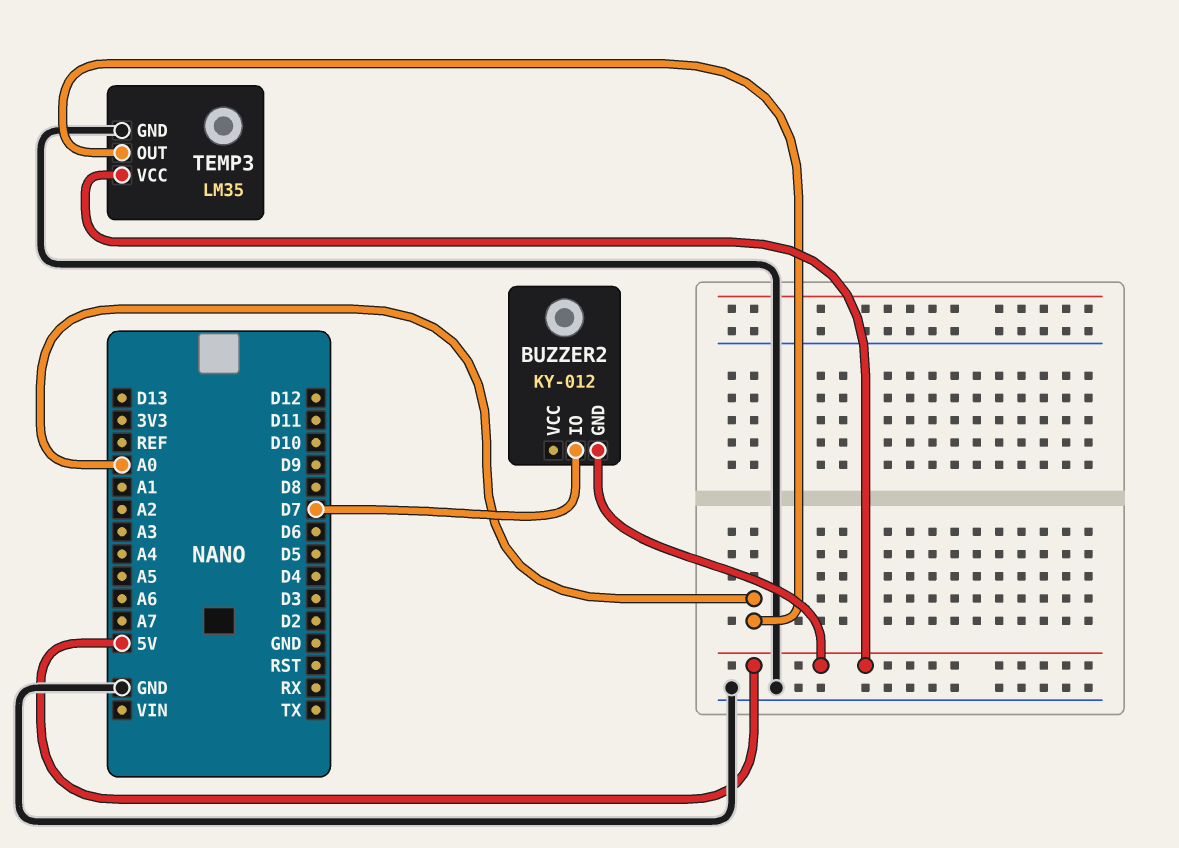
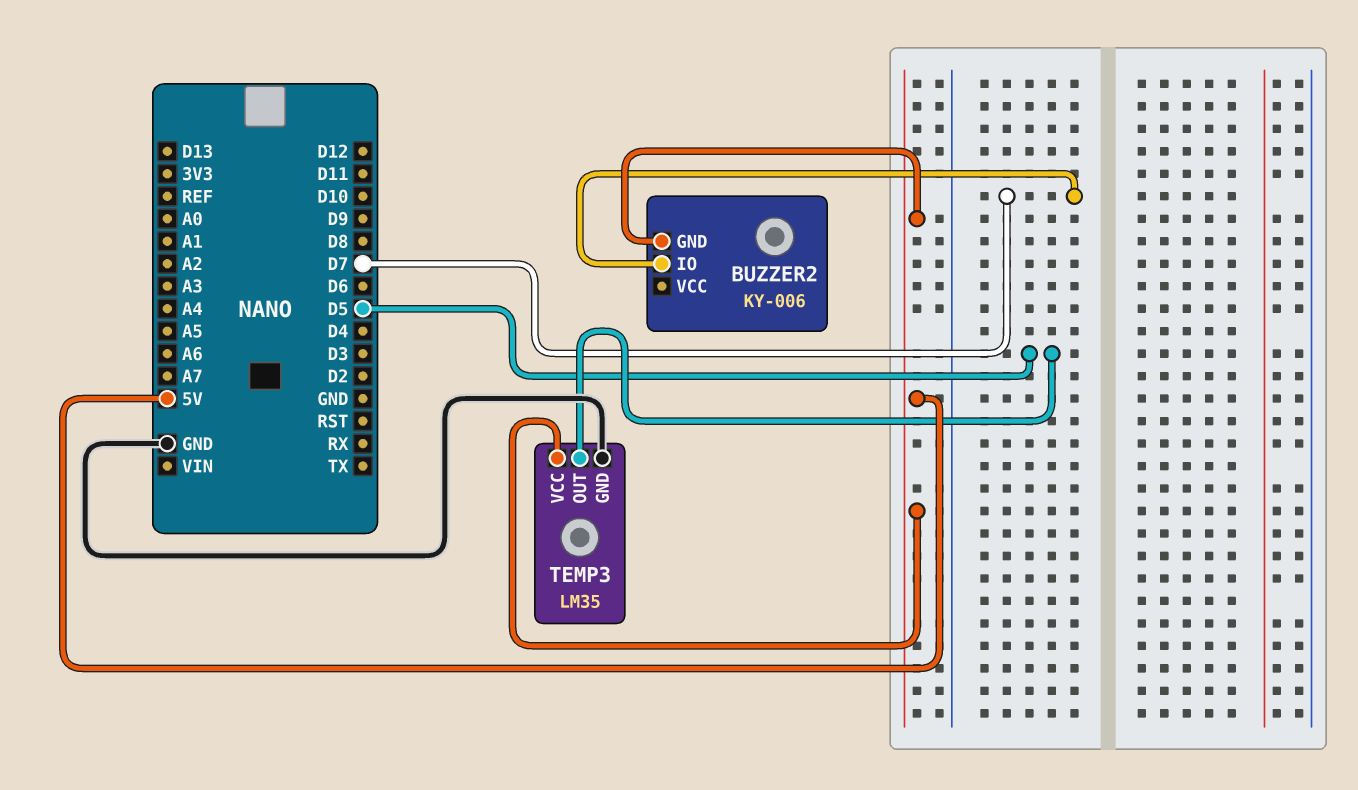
BUZZER2: KY-012 -> KY-006
TEMP3 pin OUT: A0 -> D5

